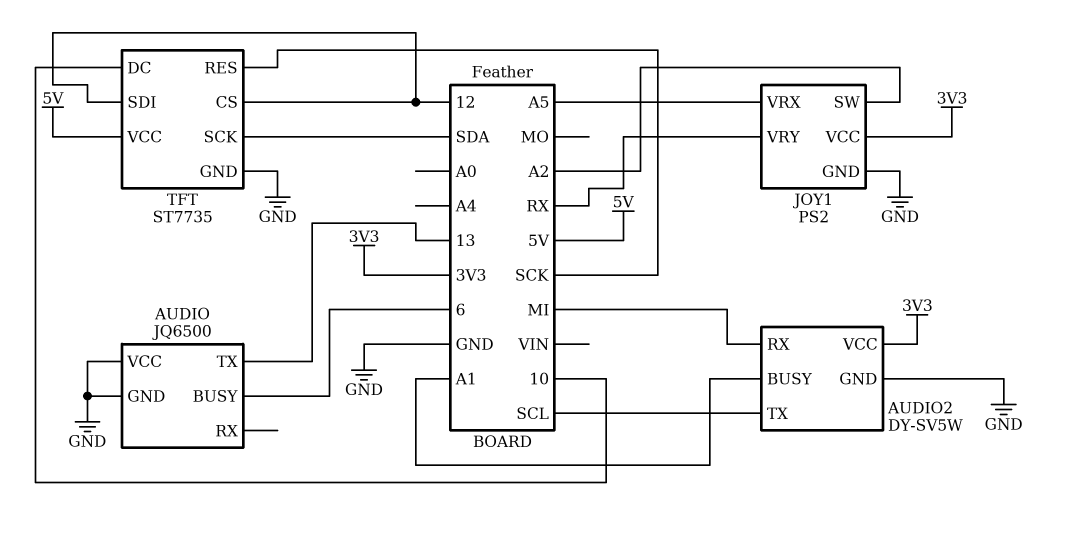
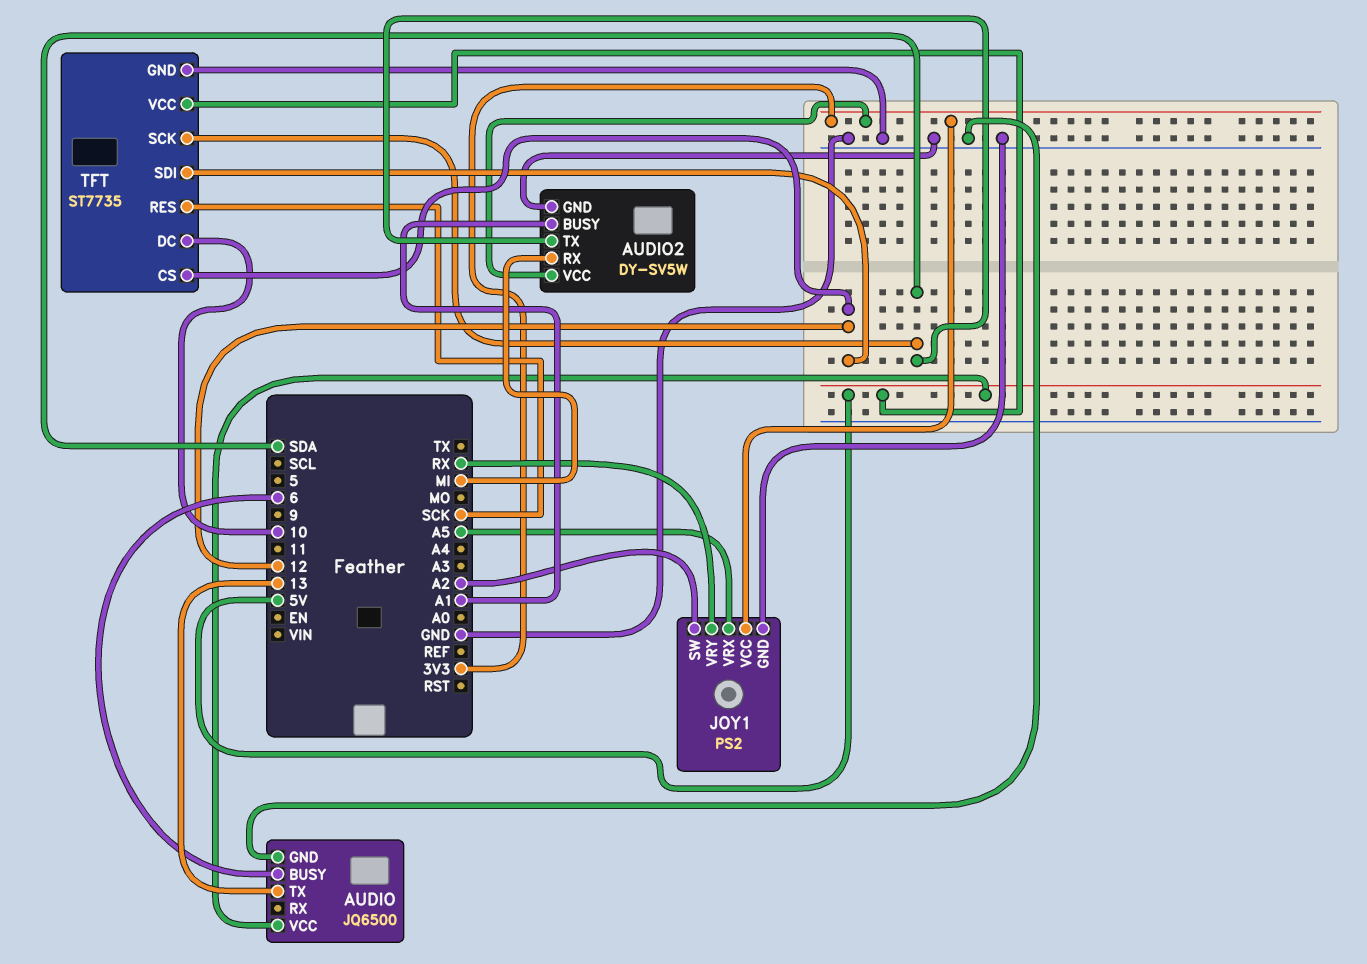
AUDIO pin VCC: GND -> 5V
AUDIO2 pin TX: SCL -> SDA

